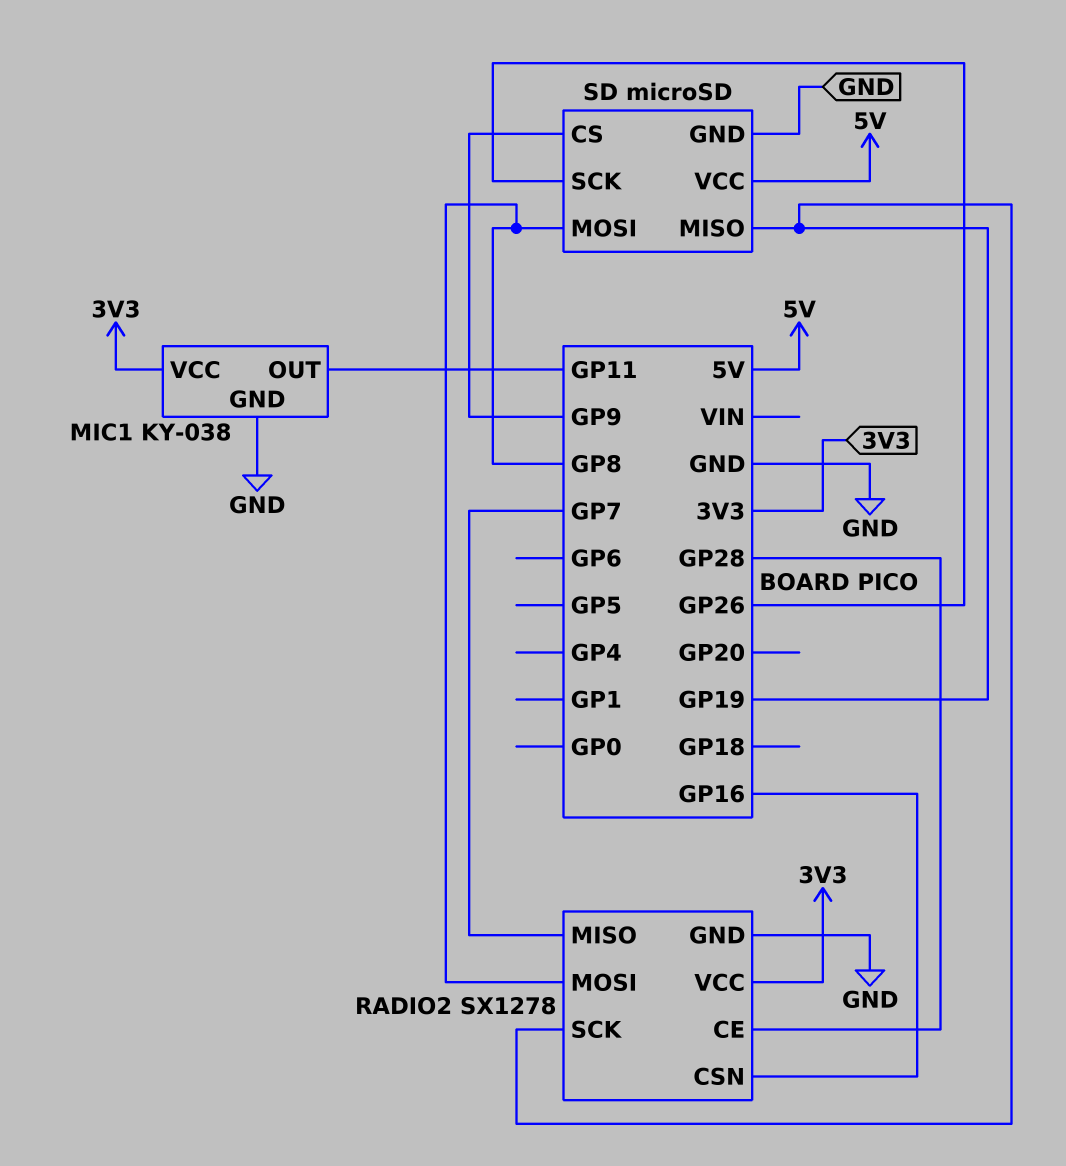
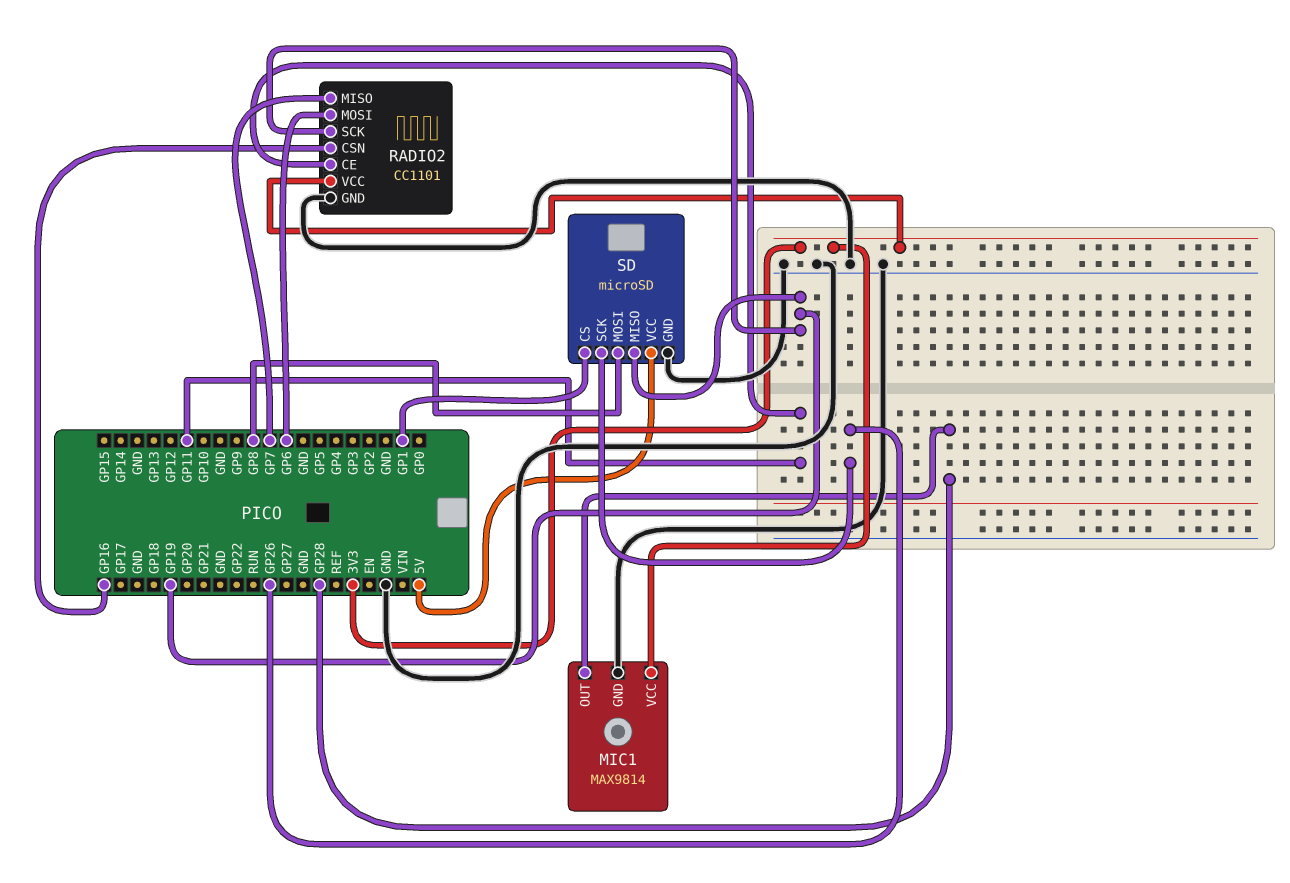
MIC1: KY-038 -> MAX9814
MIC1 pin OUT: GP11 -> GP28
RADIO2: SX1278 -> CC1101
RADIO2 pin CE: GP28 -> GP11
RADIO2 pin MOSI: GP8 -> GP6
SD pin CS: GP9 -> GP1

